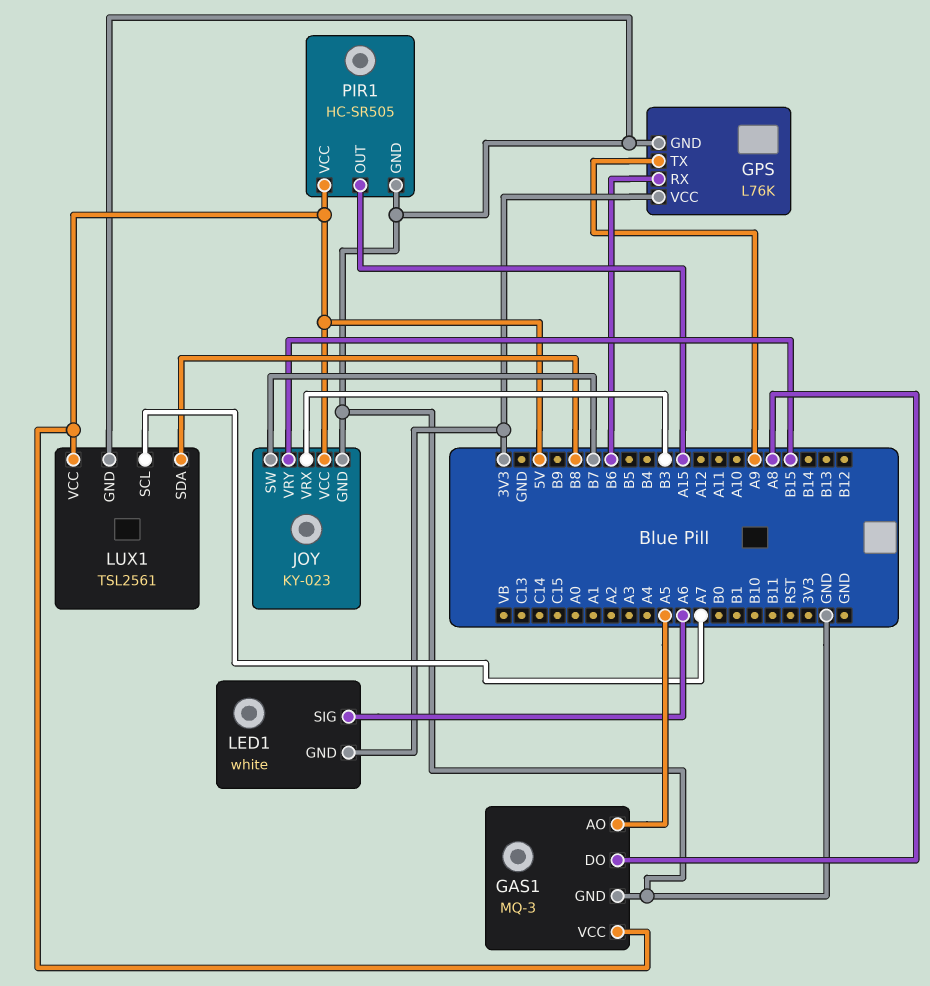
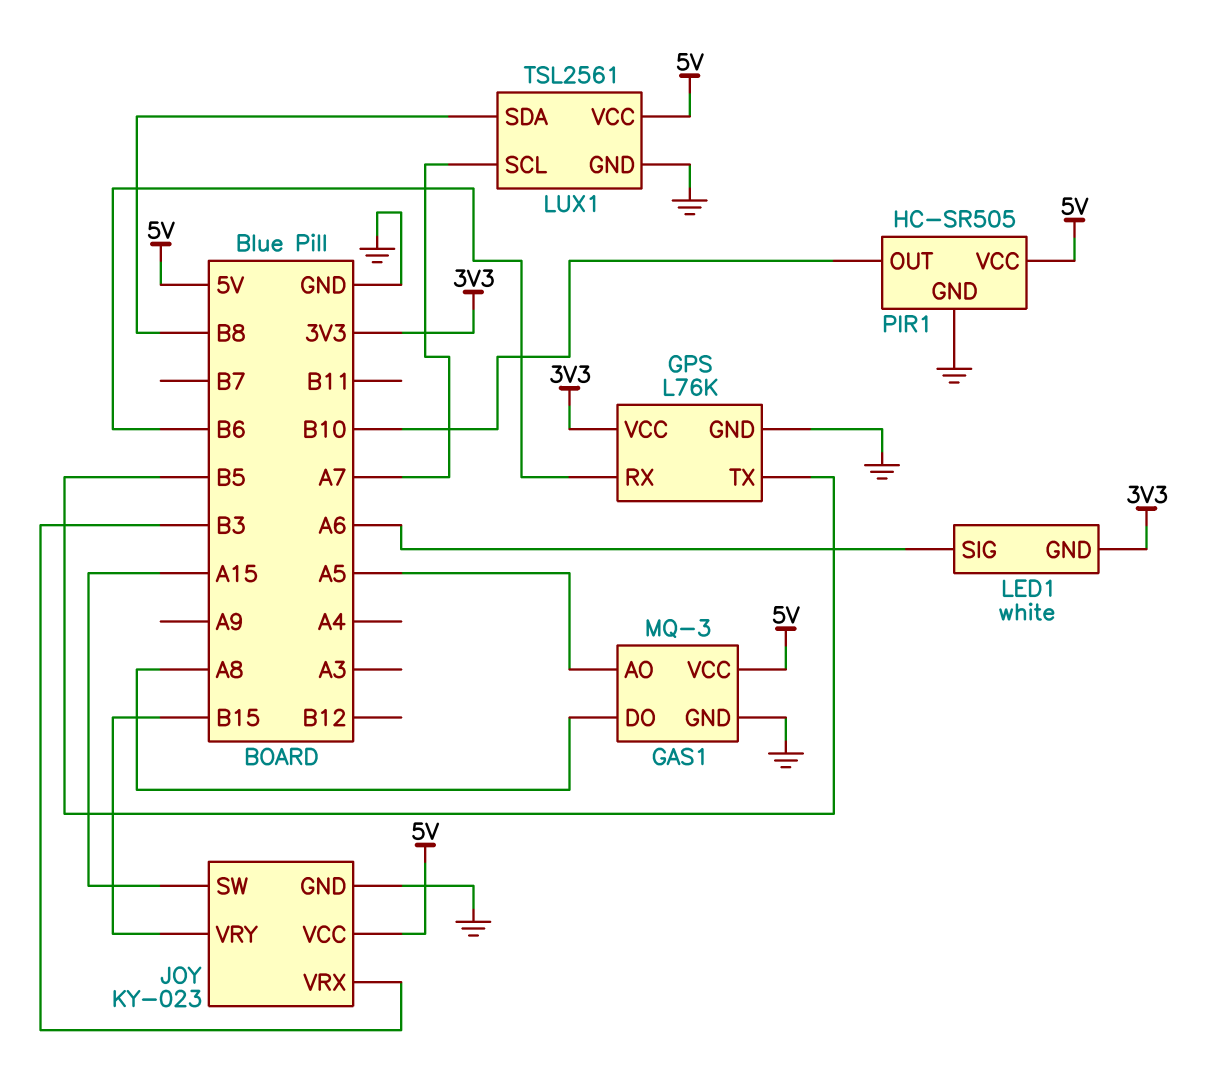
GPS pin TX: A9 -> B5
JOY pin SW: B7 -> A15
PIR1 pin OUT: A15 -> B10

